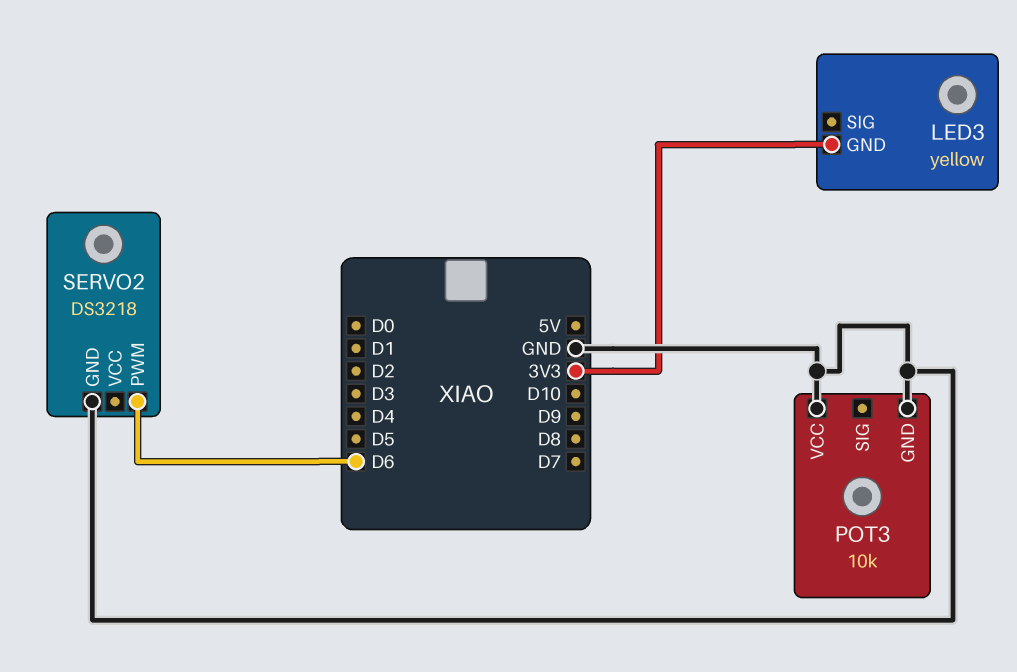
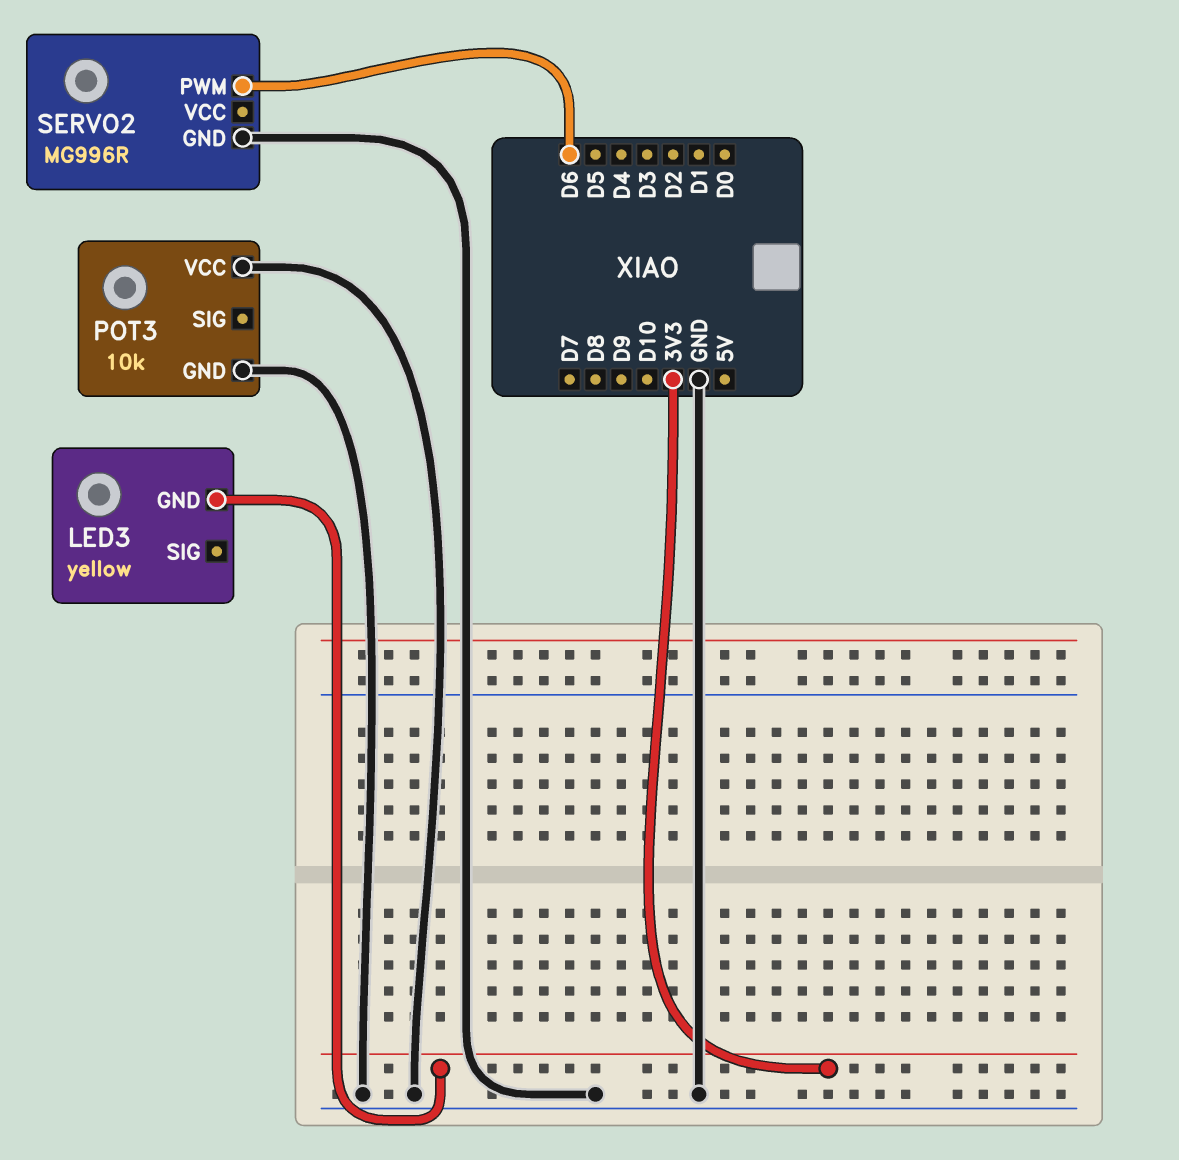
SERVO2: DS3218 -> MG996R

